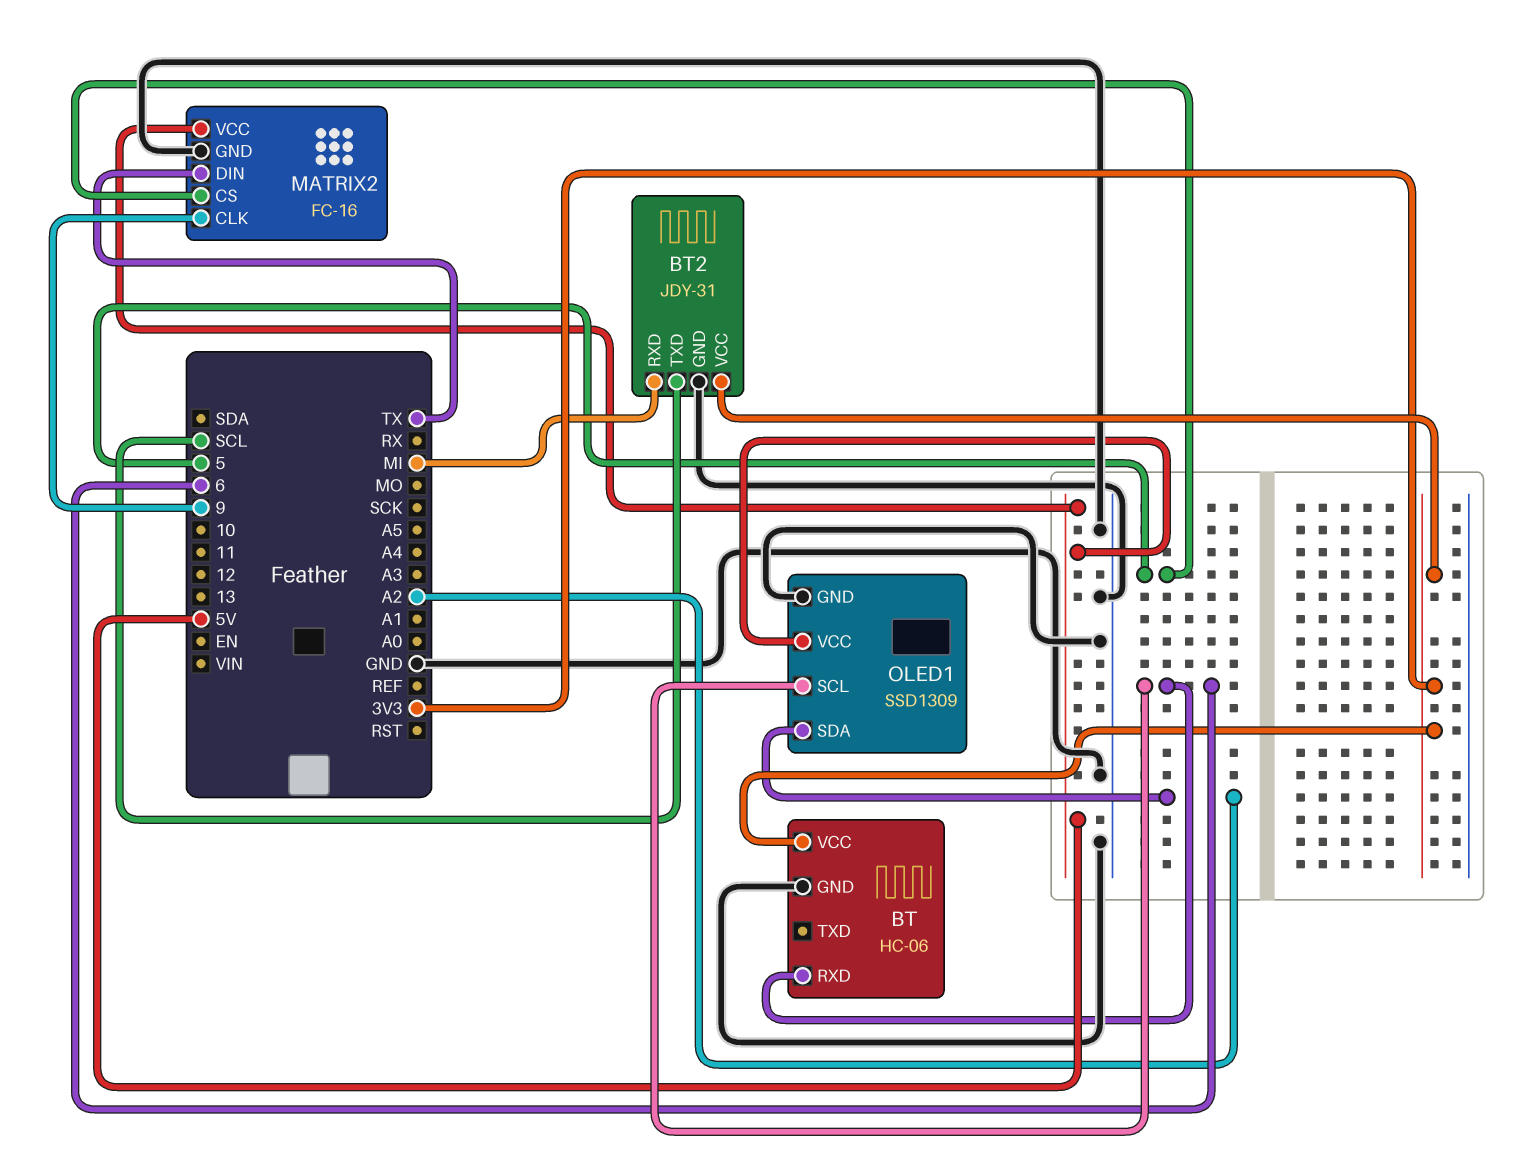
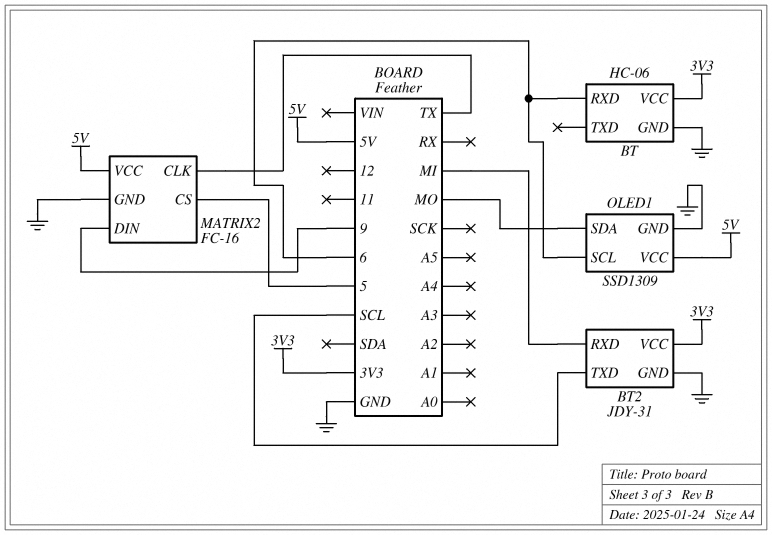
MATRIX2 pin CLK: 9 -> TX
MATRIX2 pin DIN: TX -> 9
OLED1 pin SDA: A2 -> MO

